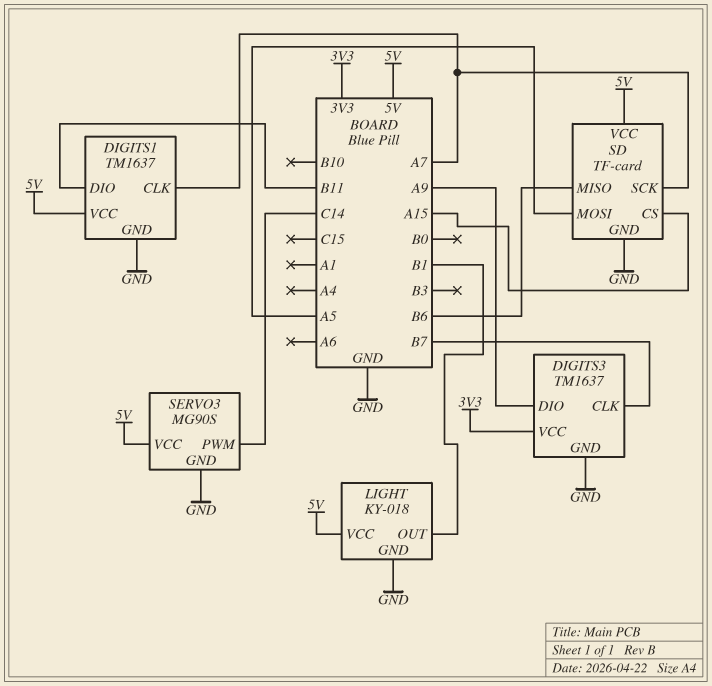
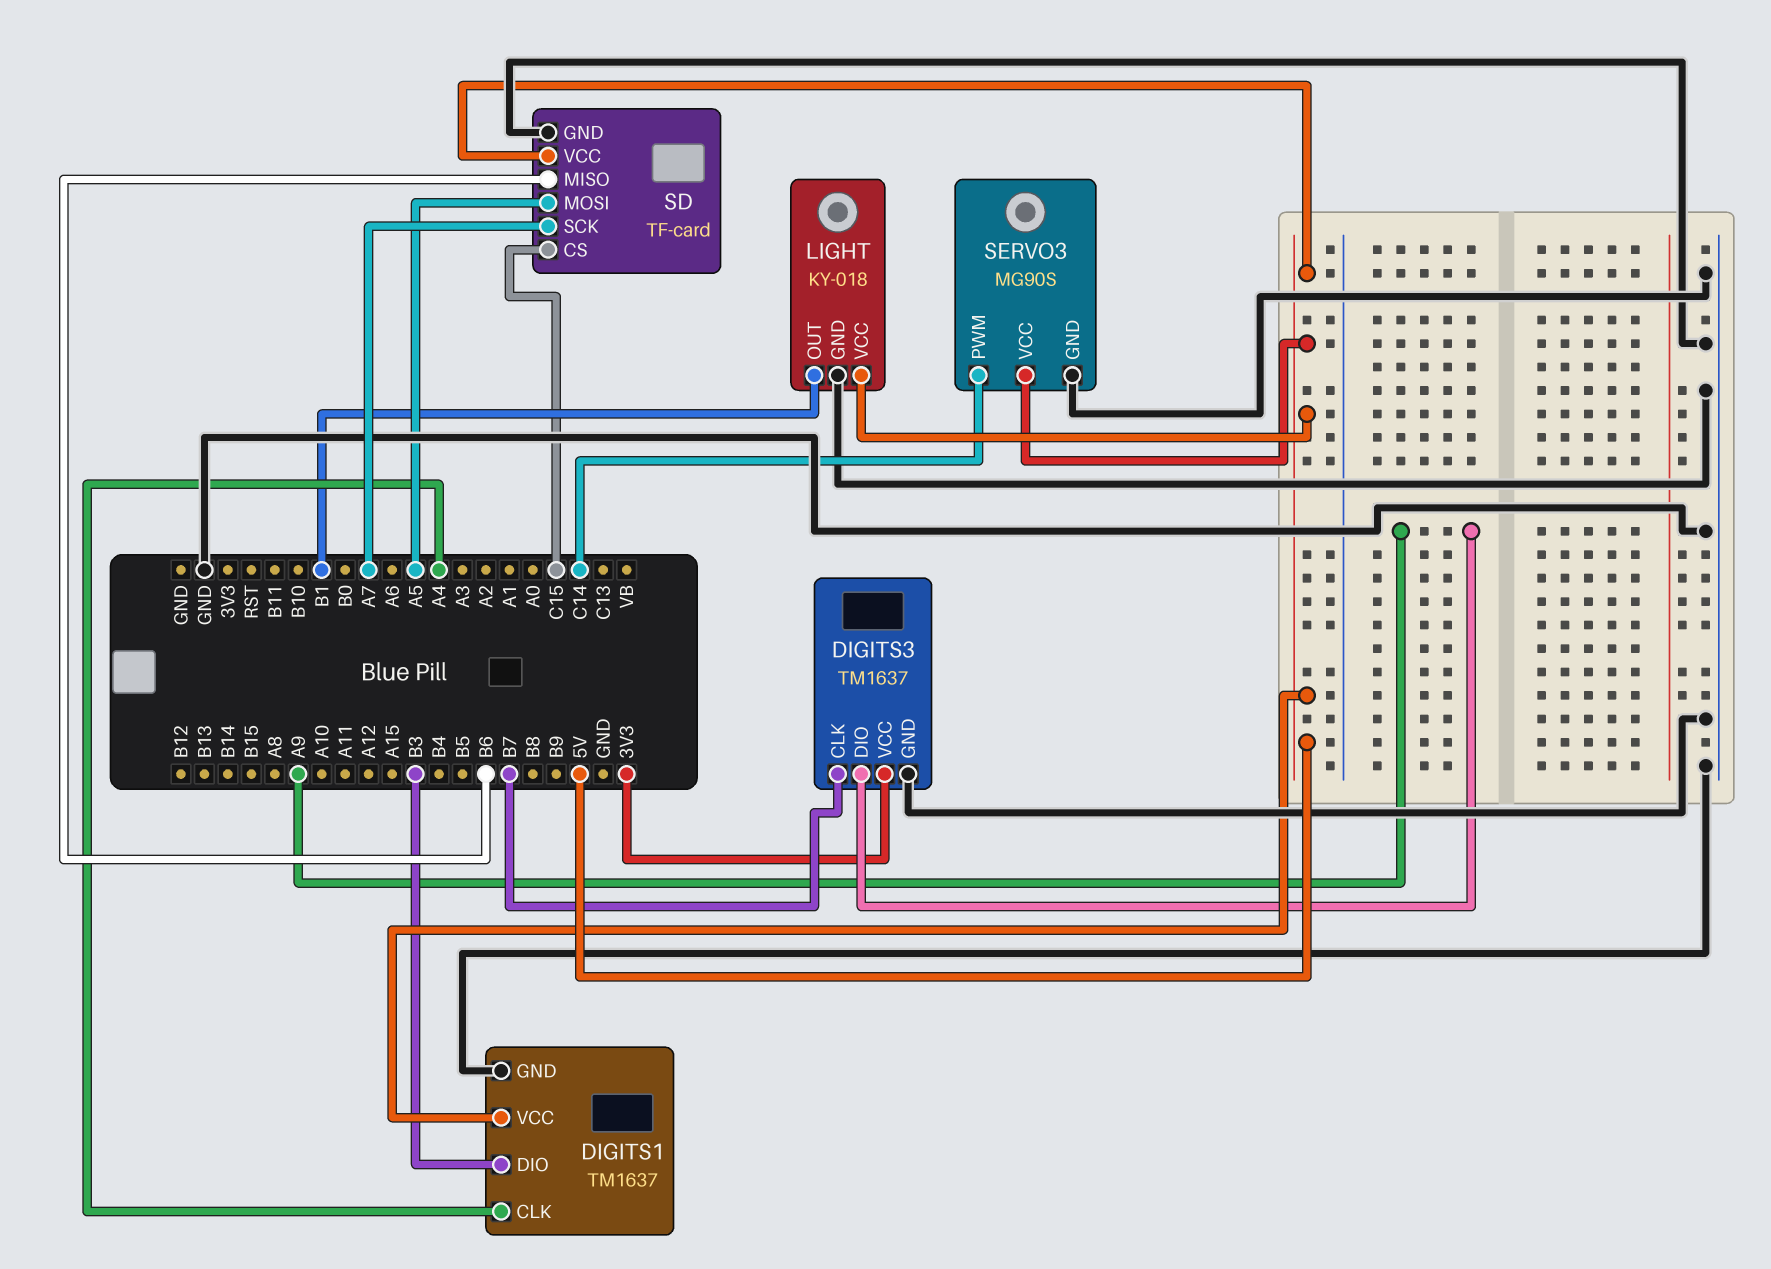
DIGITS1 pin CLK: A7 -> A4
DIGITS1 pin DIO: B11 -> B3
SD pin CS: A15 -> C15

